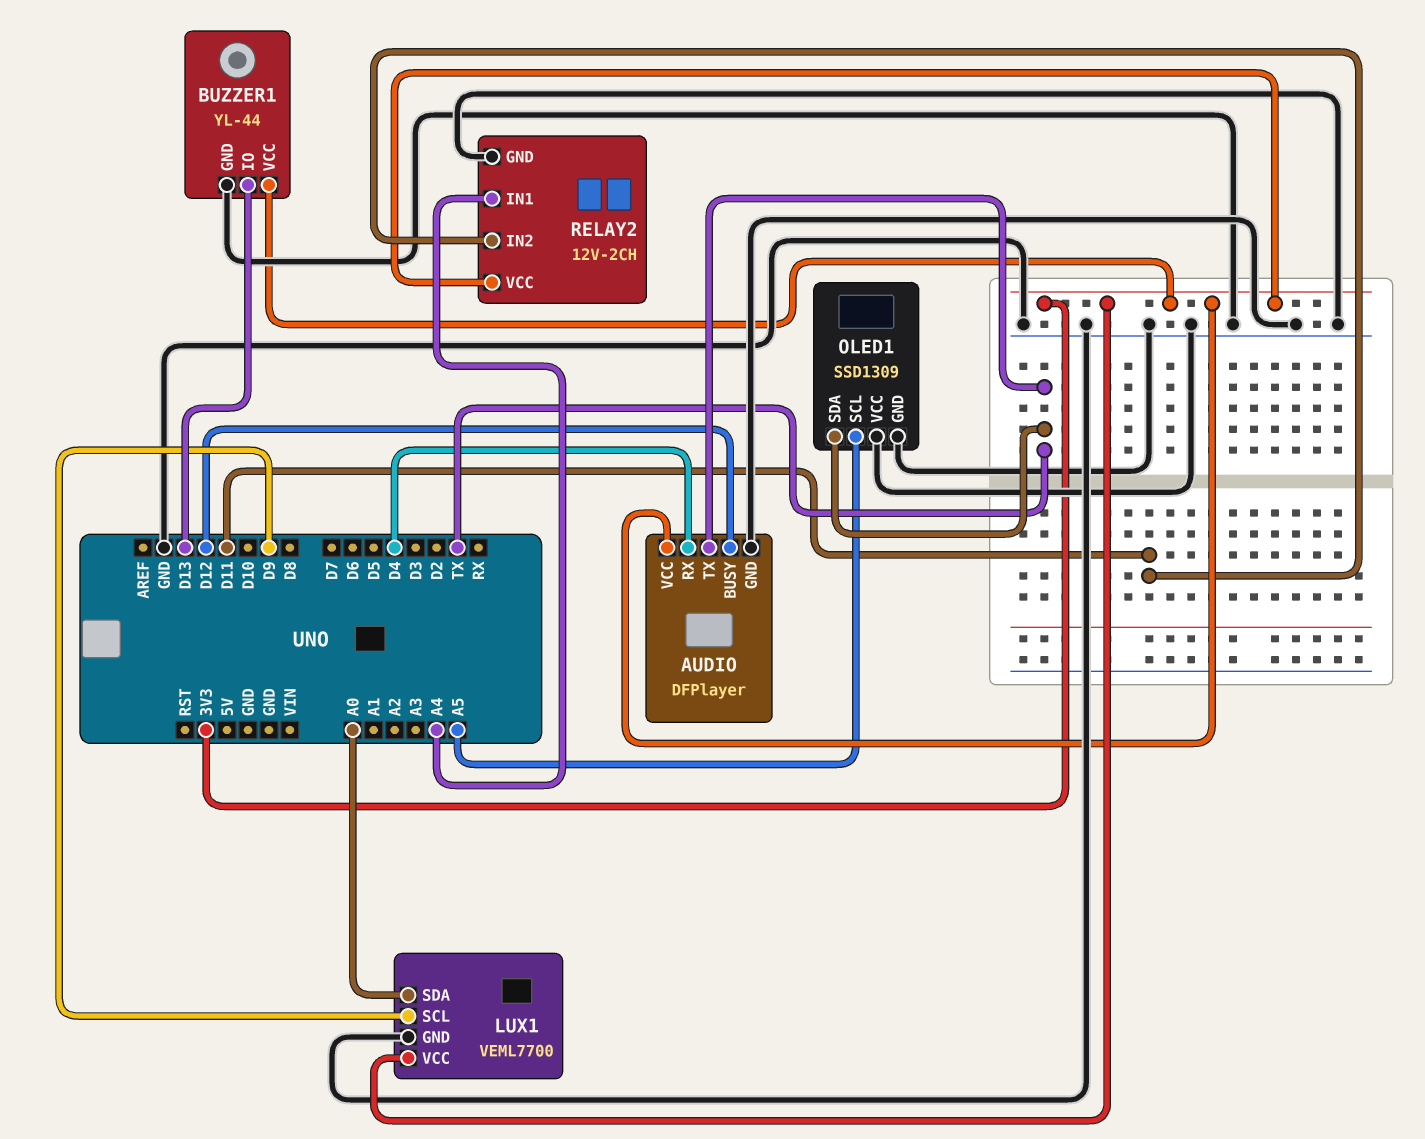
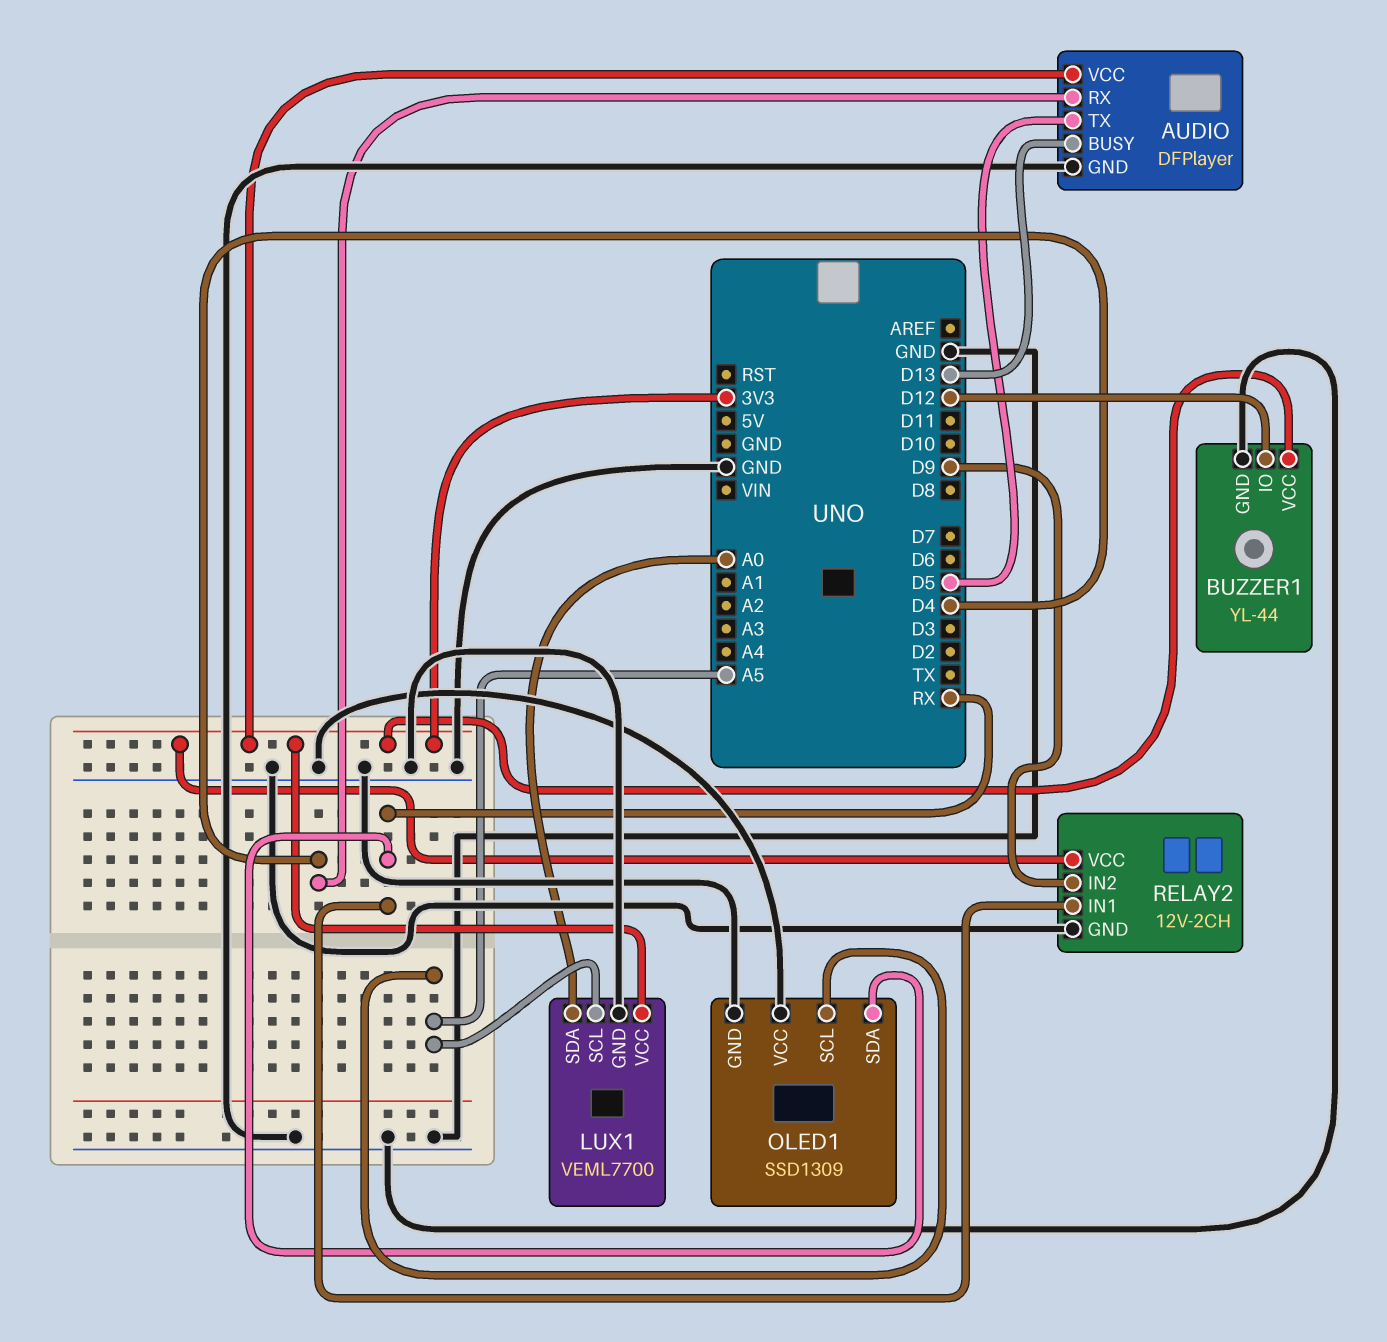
AUDIO pin BUSY: D12 -> D13
AUDIO pin TX: TX -> D5
BUZZER1 pin IO: D13 -> D12
LUX1 pin SCL: D9 -> A5
OLED1 pin SDA: TX -> RX
RELAY2 pin IN1: A4 -> RX
RELAY2 pin IN2: D11 -> D9

